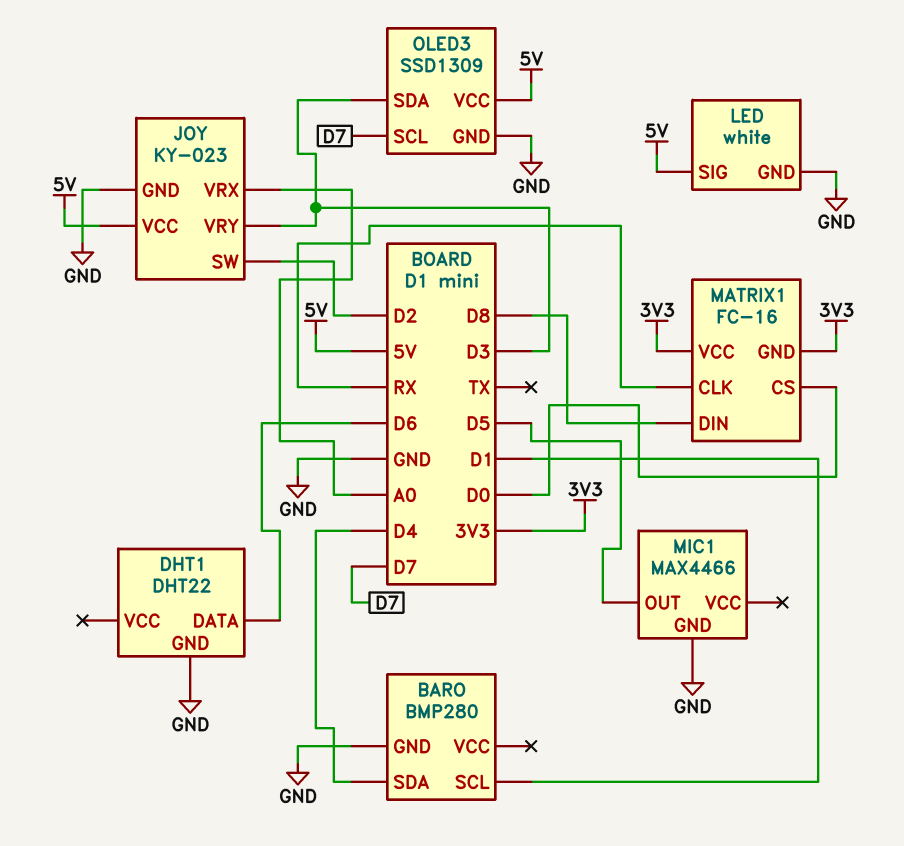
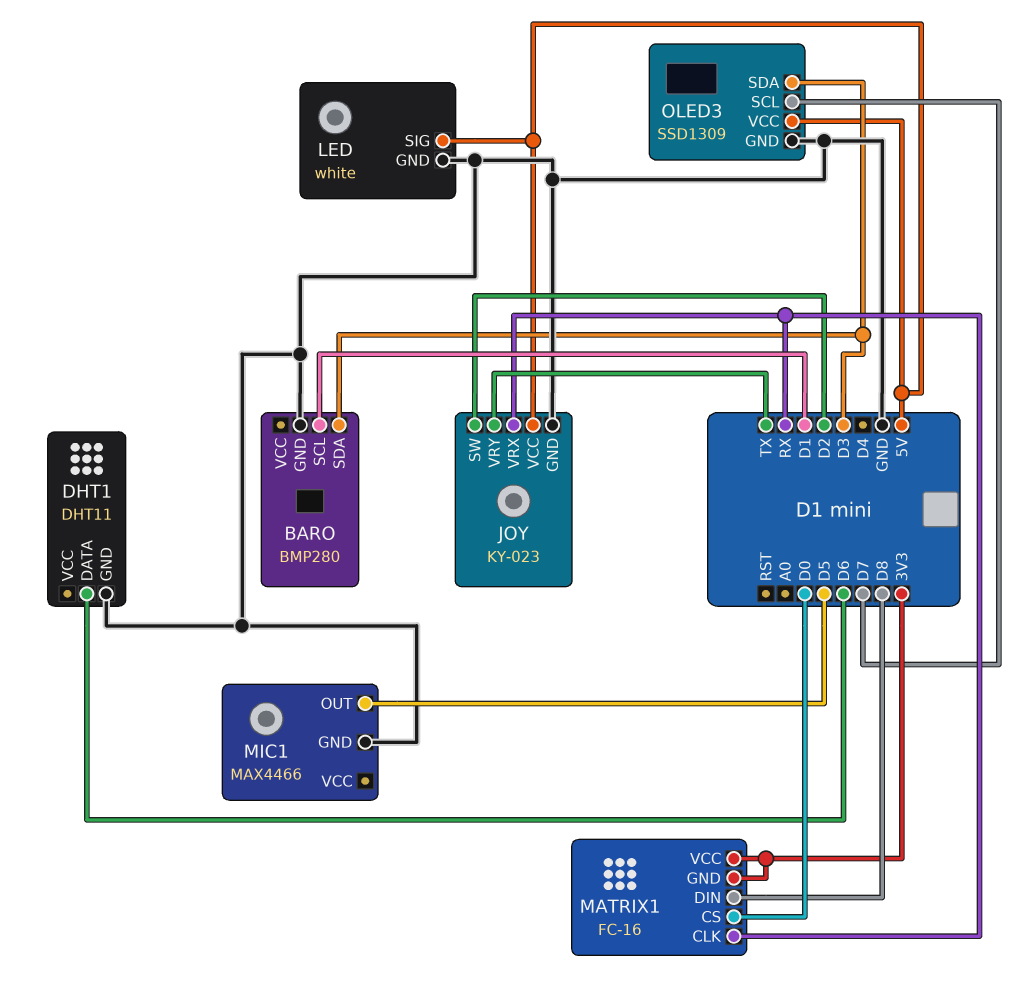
BARO pin SDA: D4 -> D3
DHT1: DHT22 -> DHT11
JOY pin VRX: A0 -> RX
JOY pin VRY: D3 -> TX

